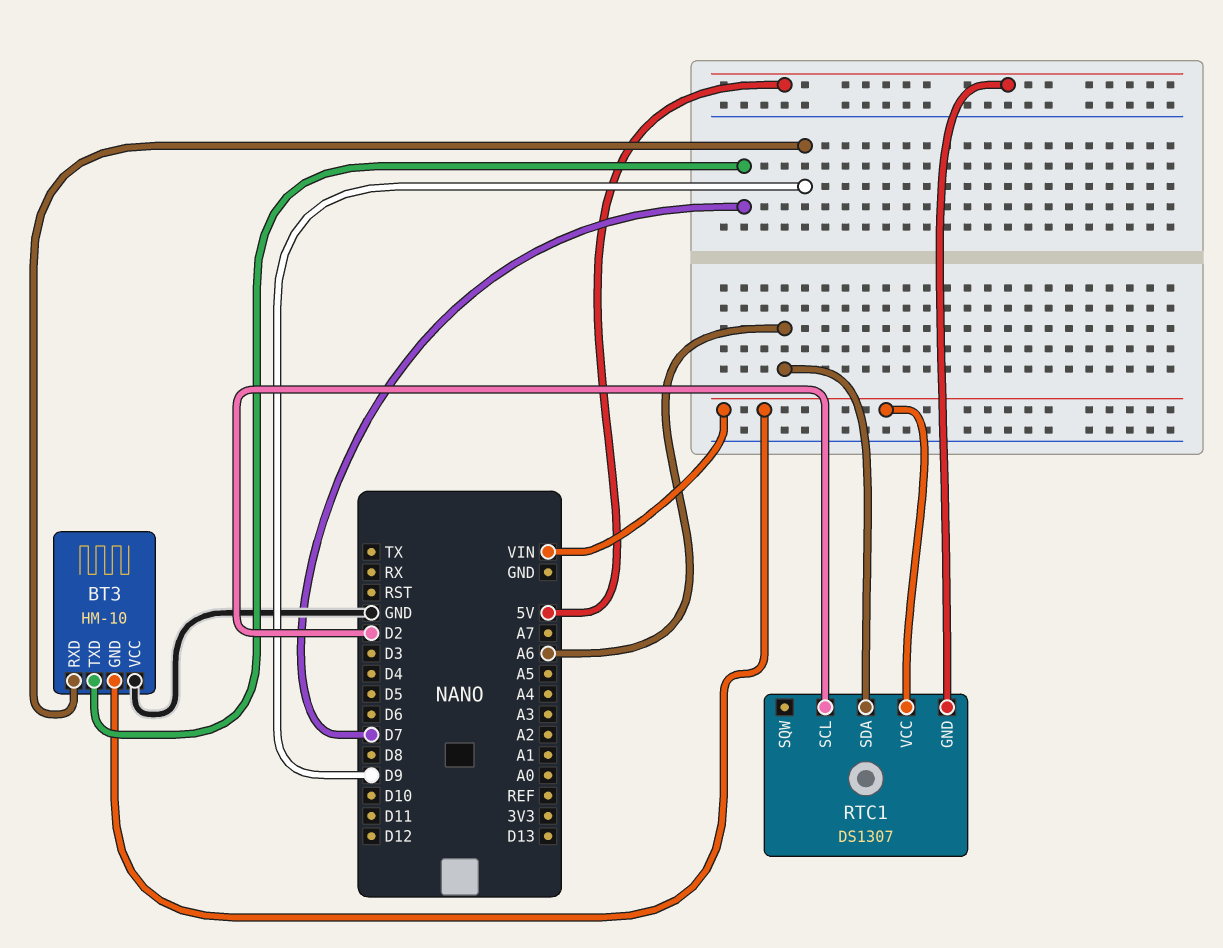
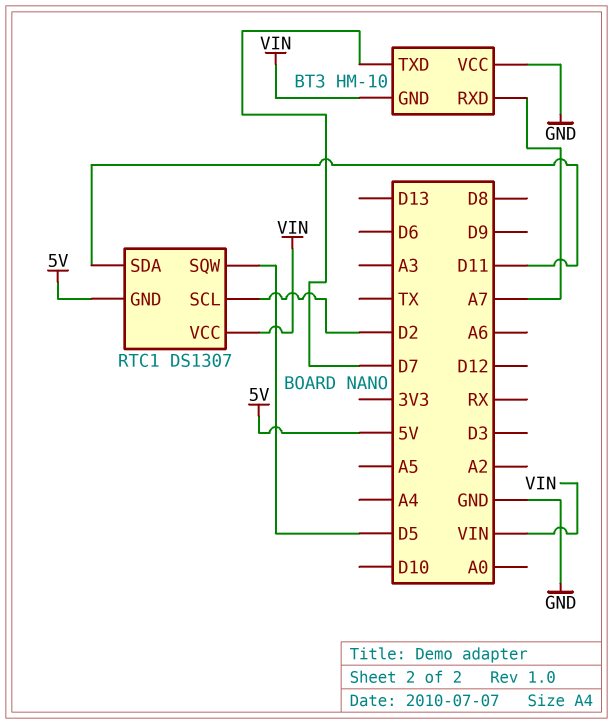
BT3 pin RXD: D9 -> A7
RTC1 pin SDA: A6 -> D11
RTC1 pin SQW: none -> D5

